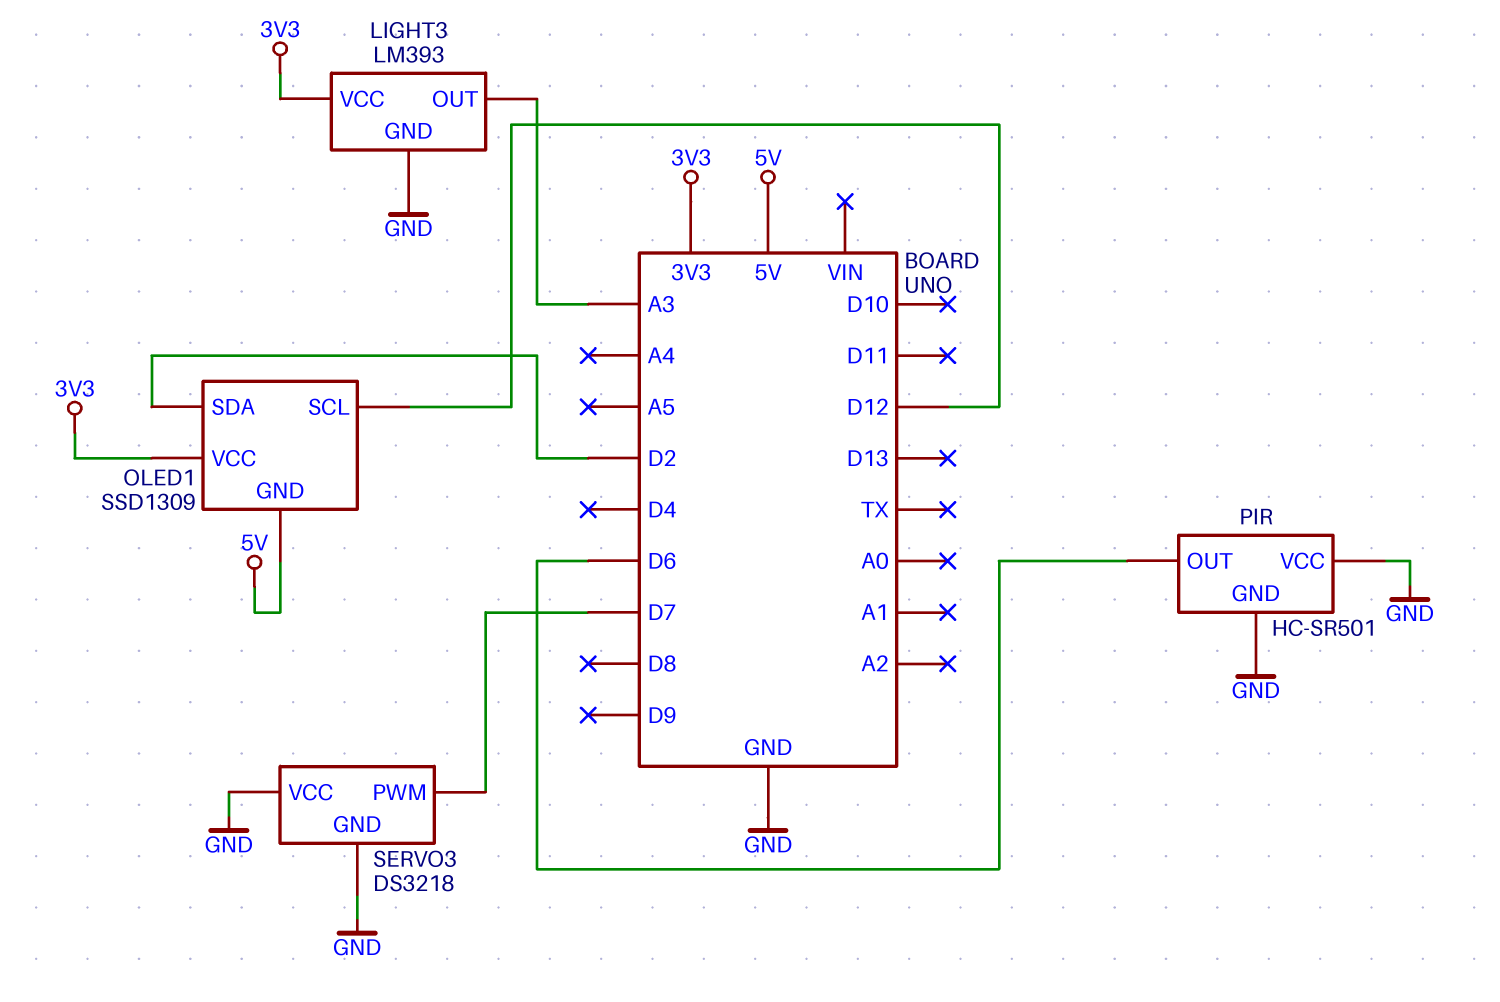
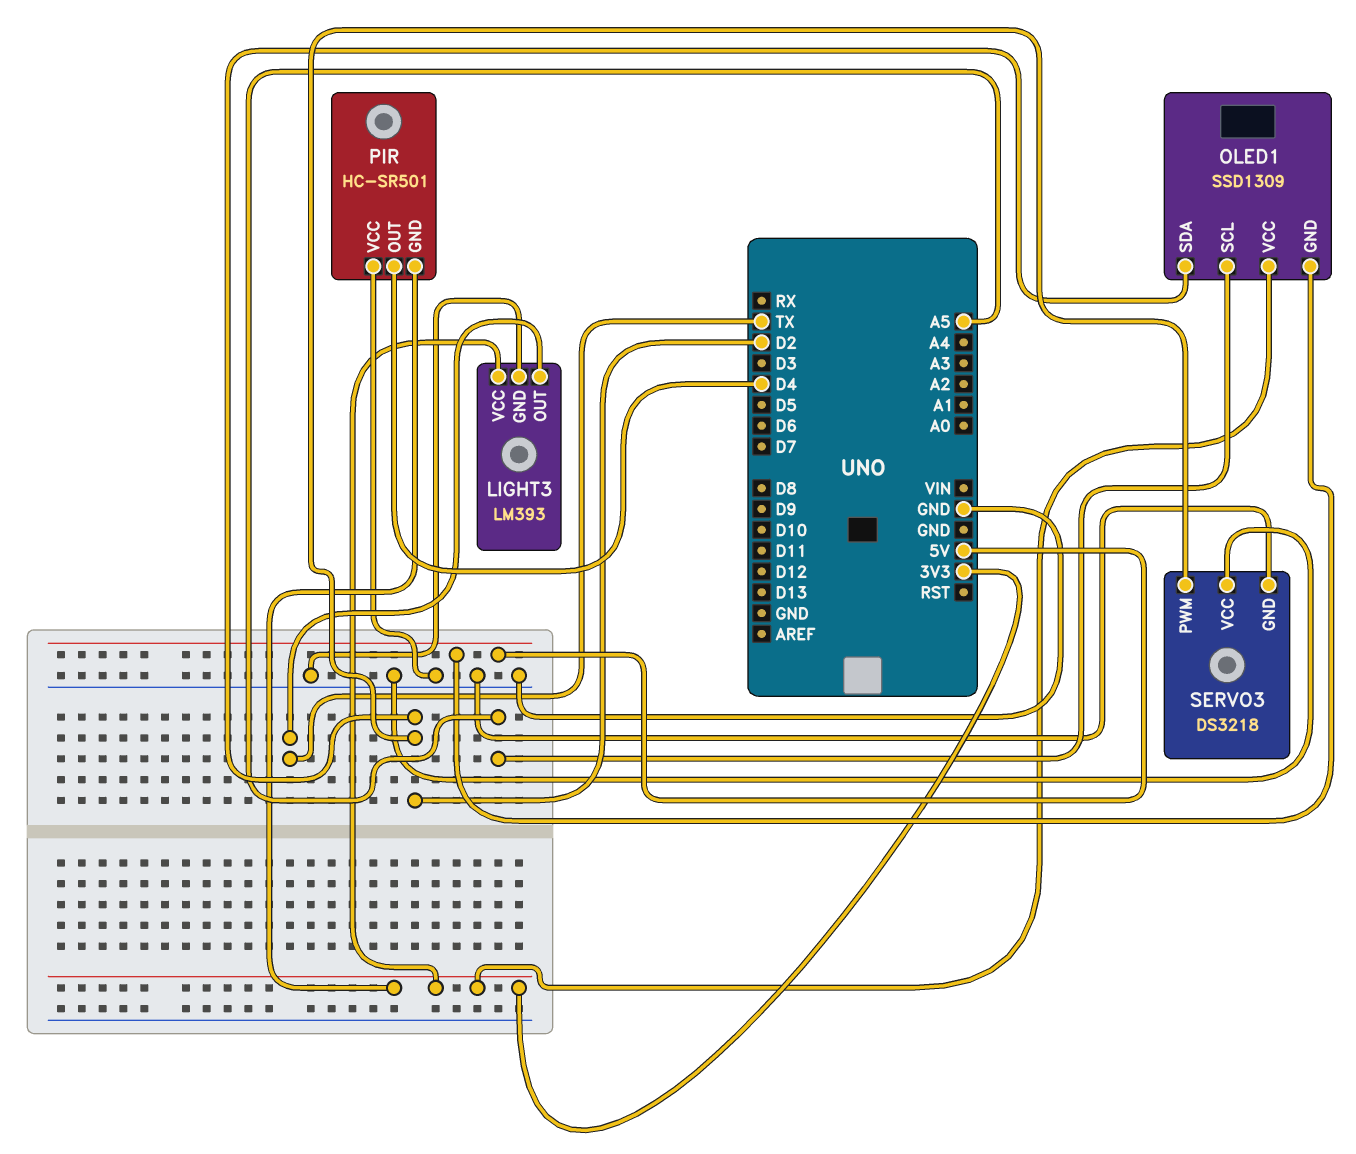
LIGHT3 pin OUT: A3 -> TX
OLED1 pin SCL: D12 -> A5
PIR pin GND: GND -> 3V3
PIR pin OUT: D6 -> D4
SERVO3 pin PWM: D7 -> D2

